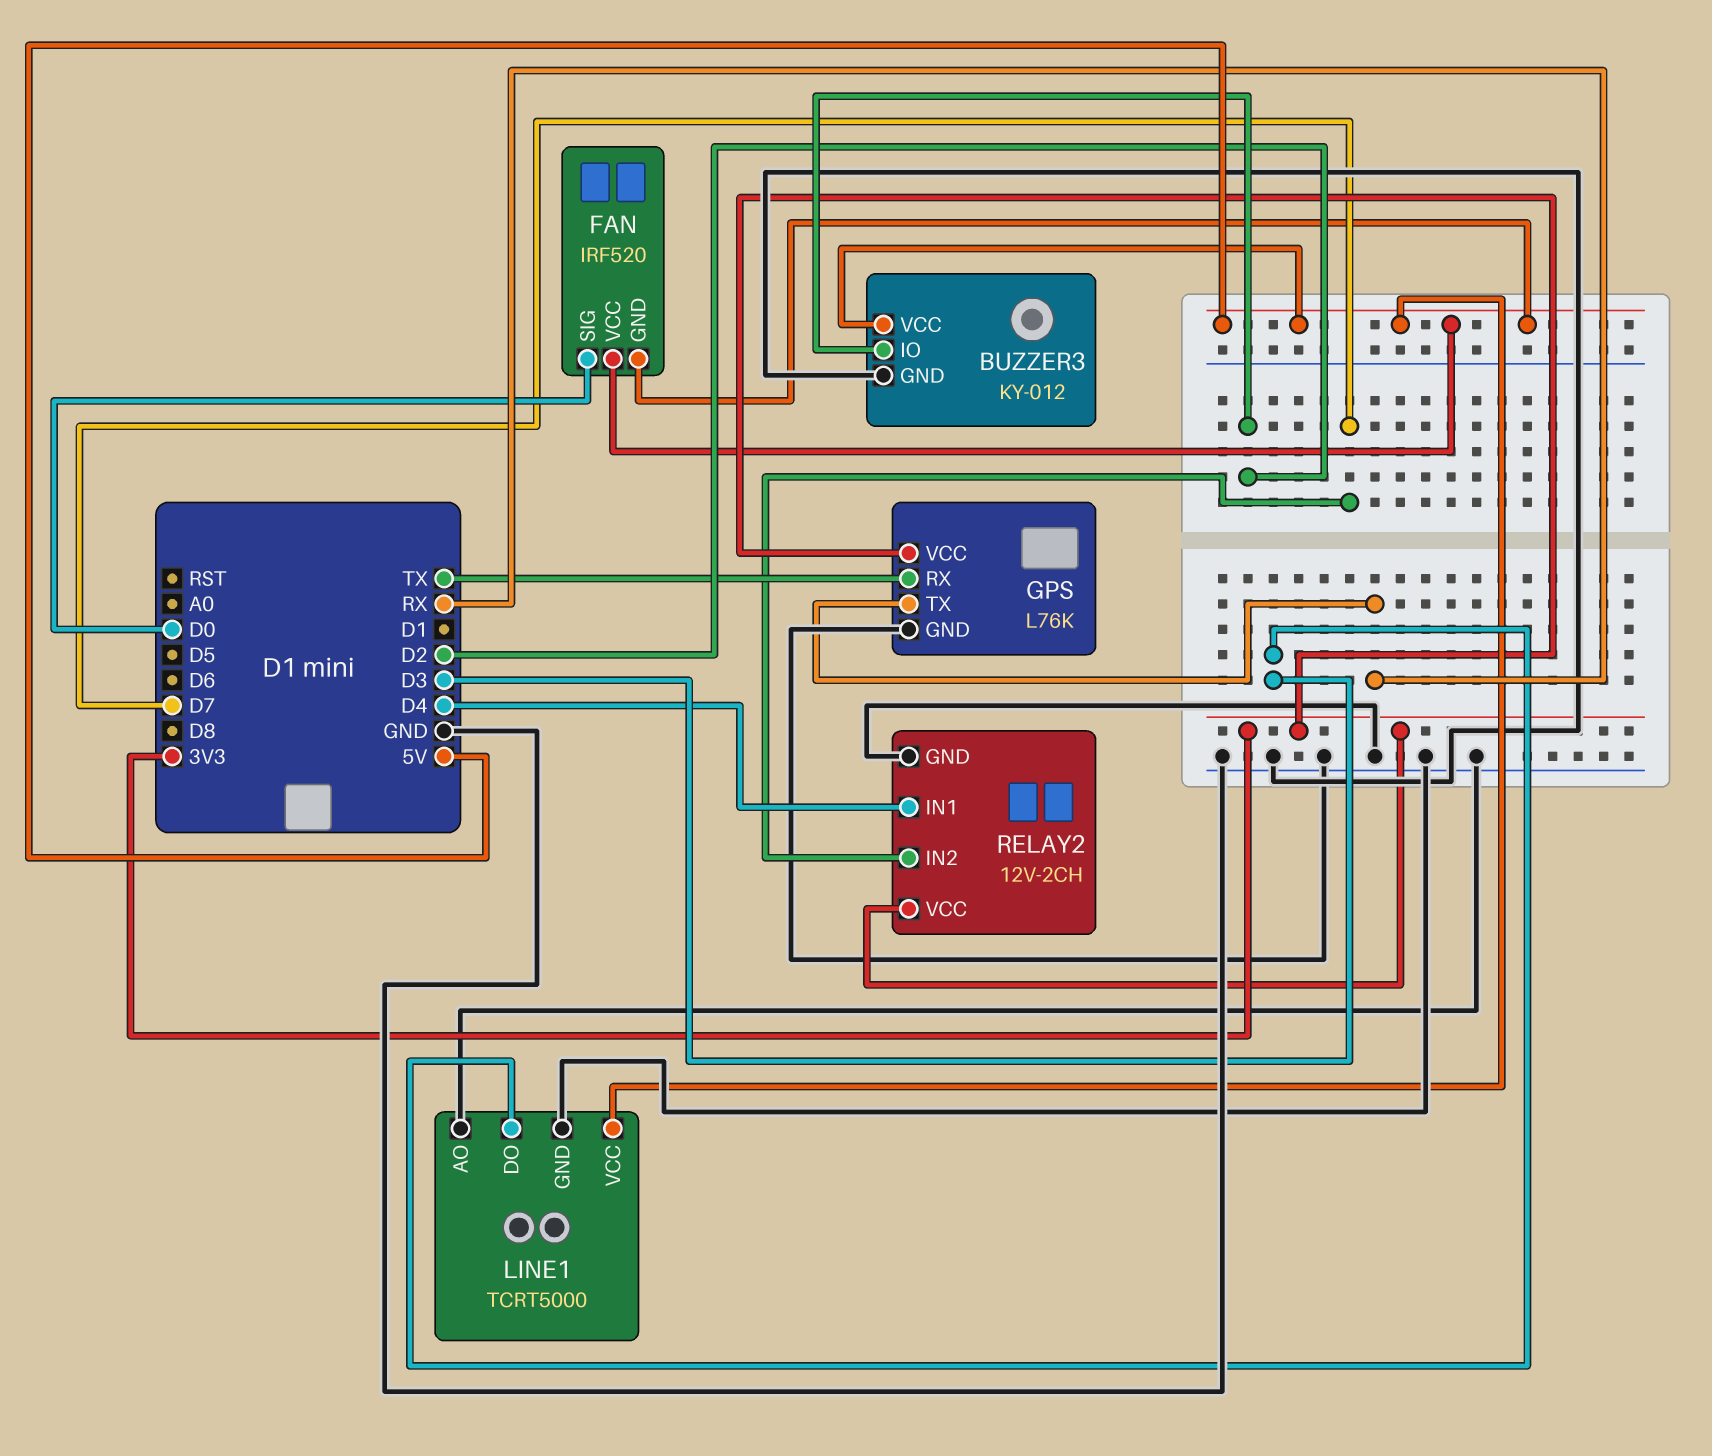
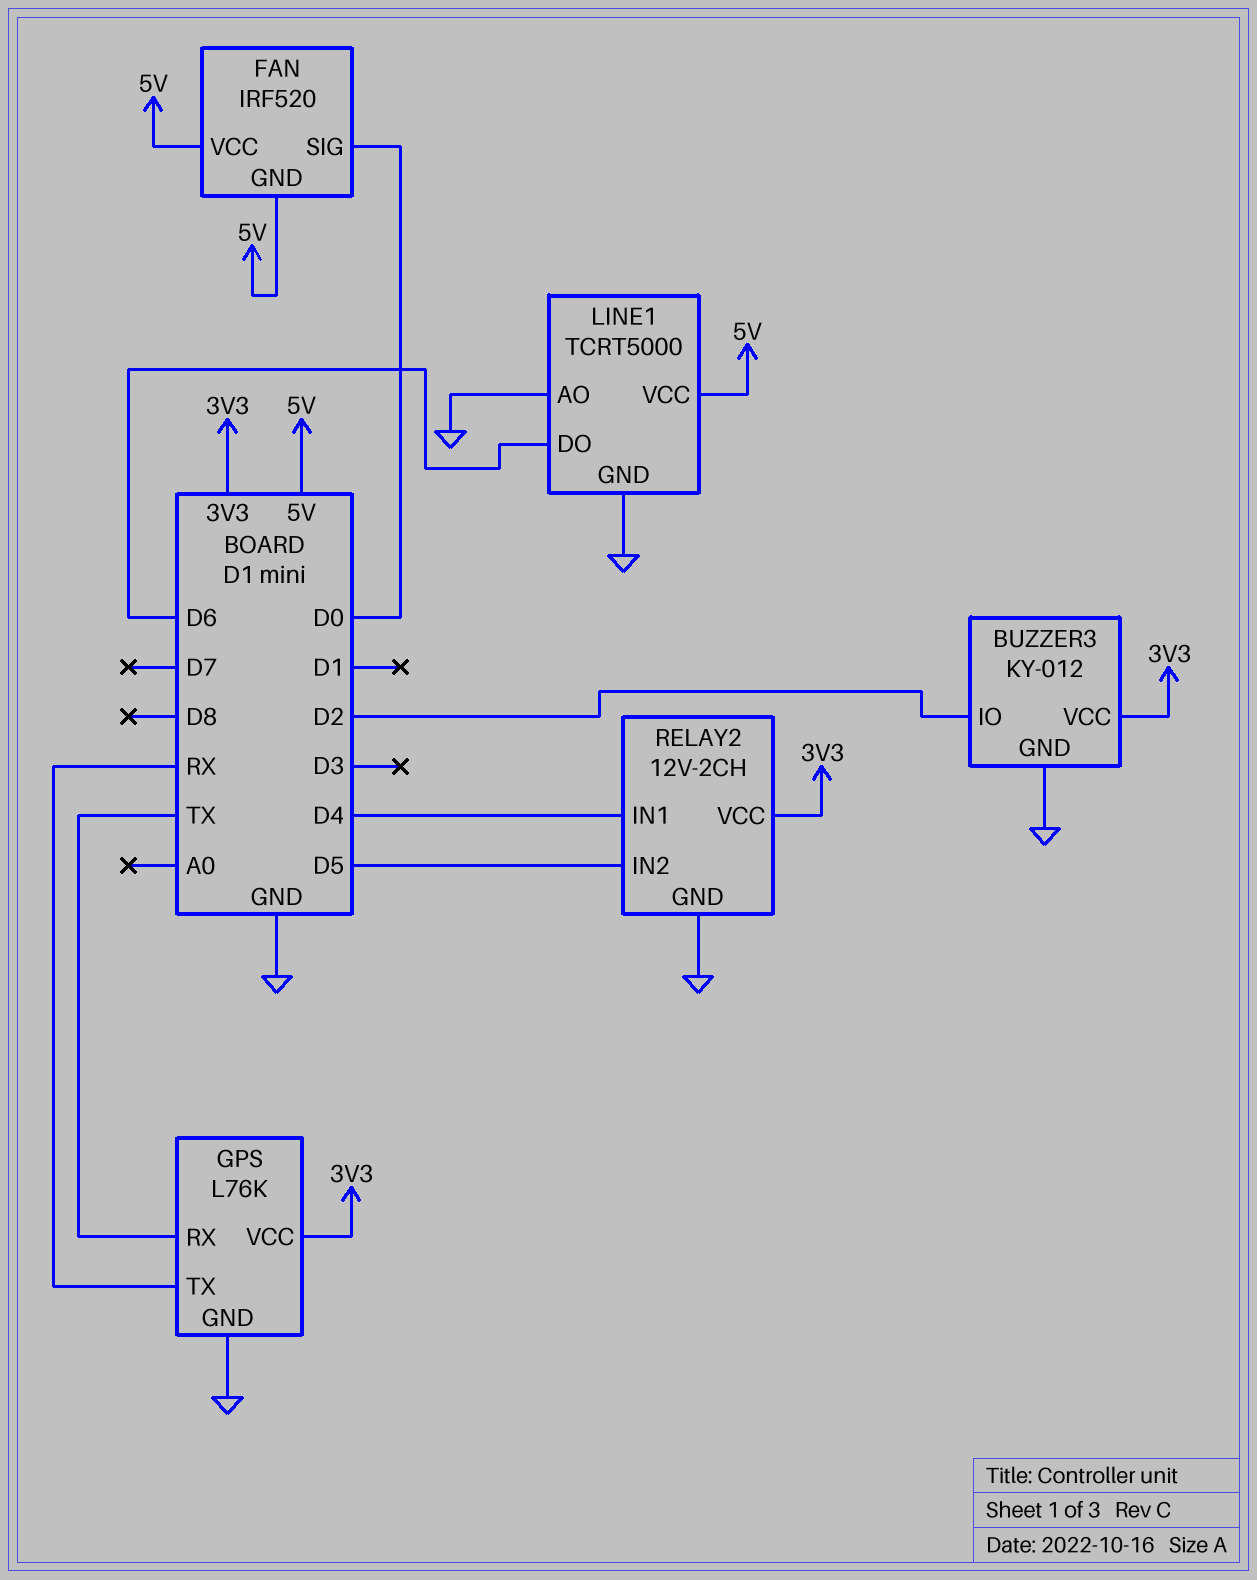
BUZZER3 pin VCC: 5V -> 3V3
LINE1 pin DO: D3 -> D6
RELAY2 pin IN2: D7 -> D5

